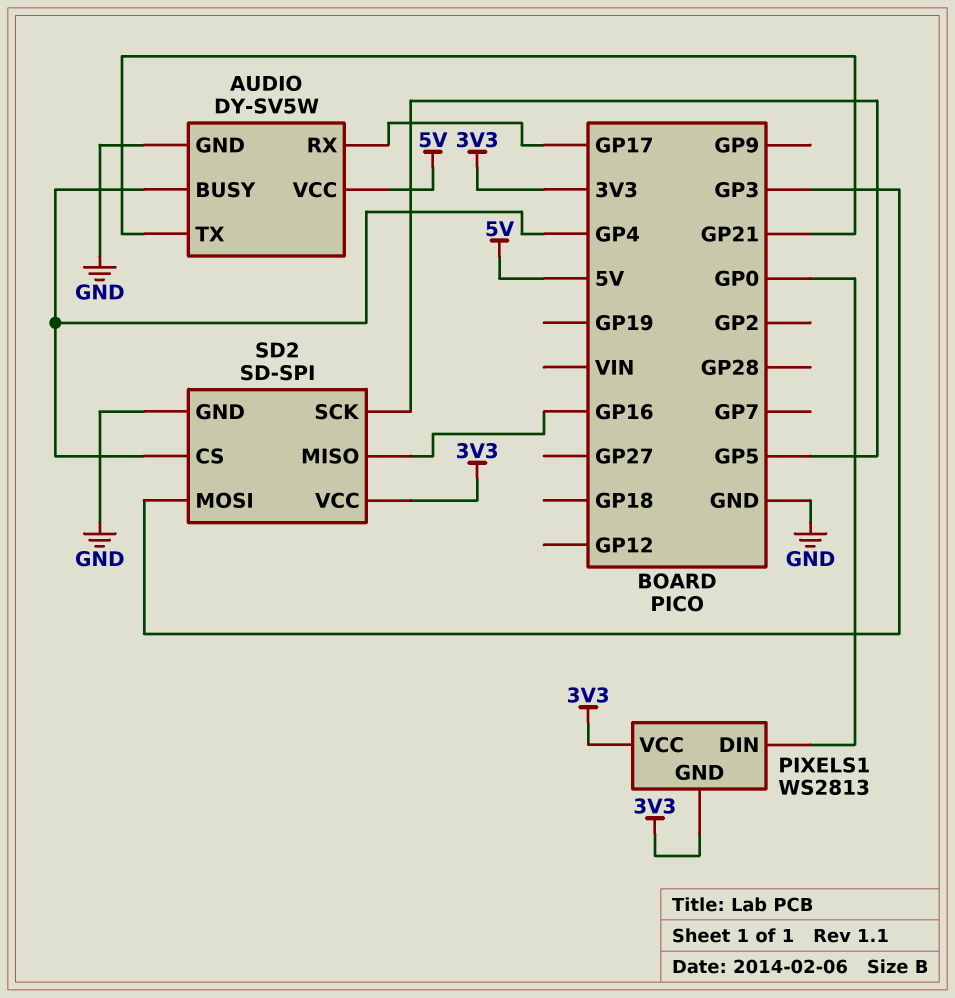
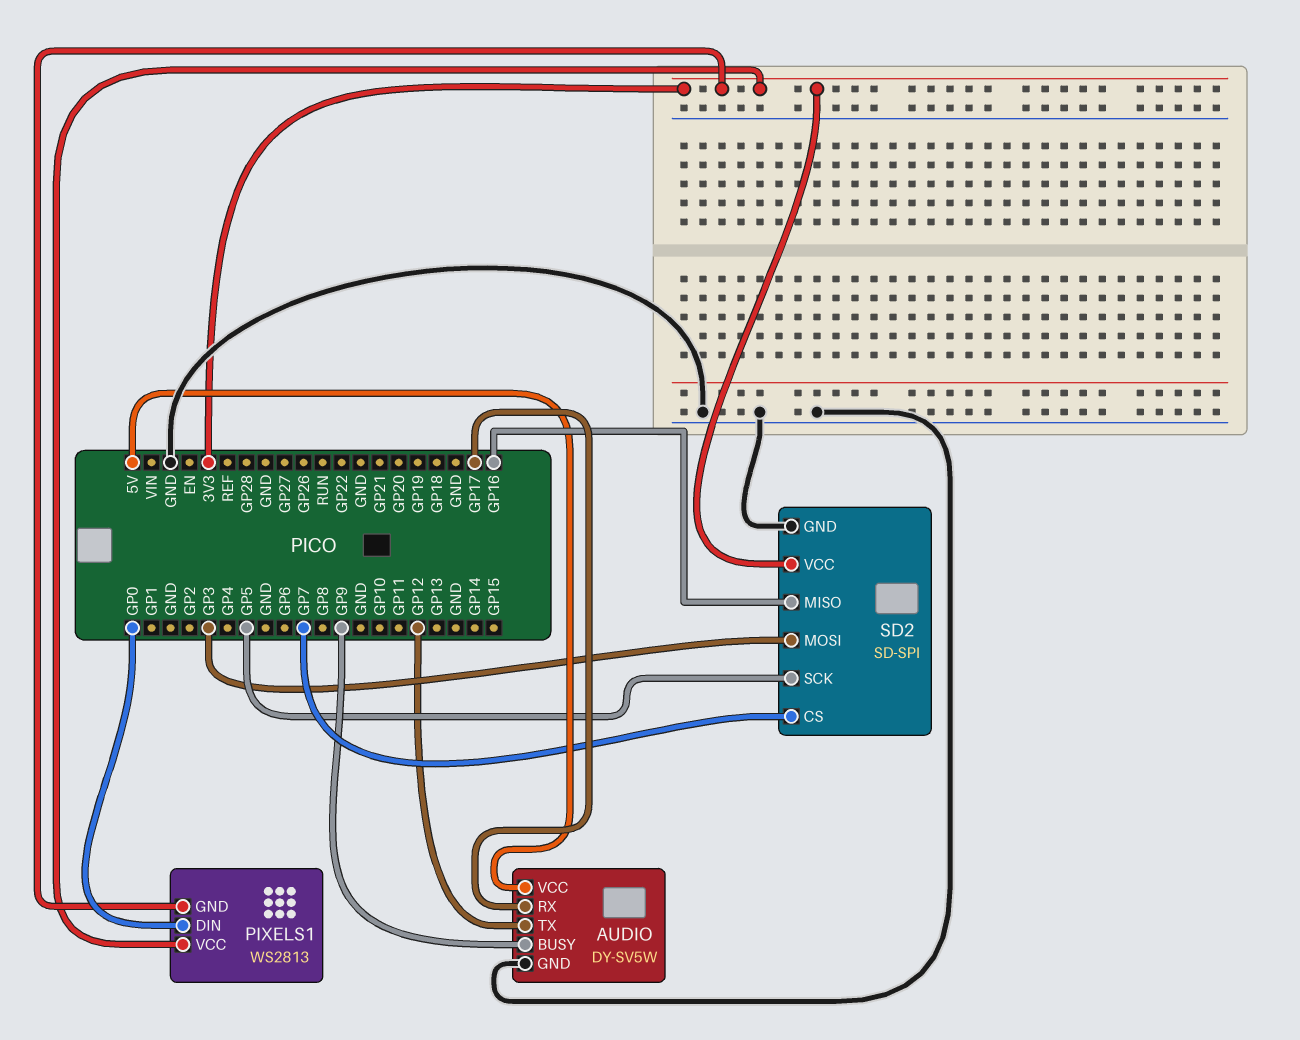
AUDIO pin BUSY: GP4 -> GP9
AUDIO pin TX: GP21 -> GP12
SD2 pin CS: GP4 -> GP7

